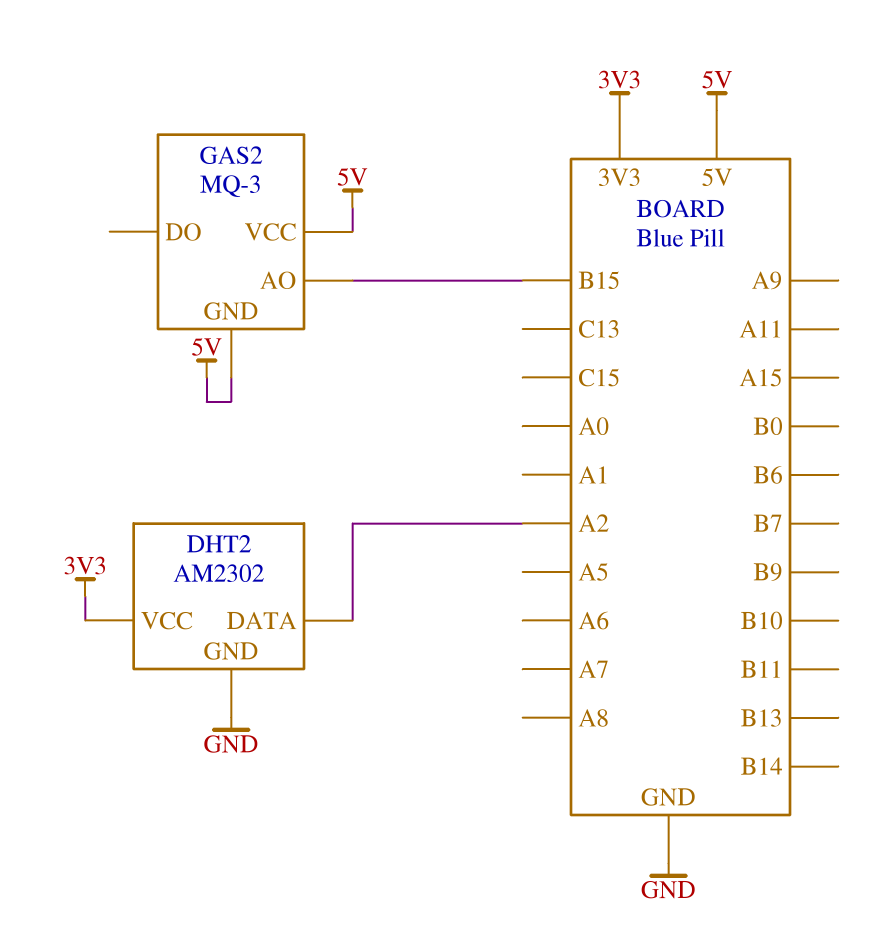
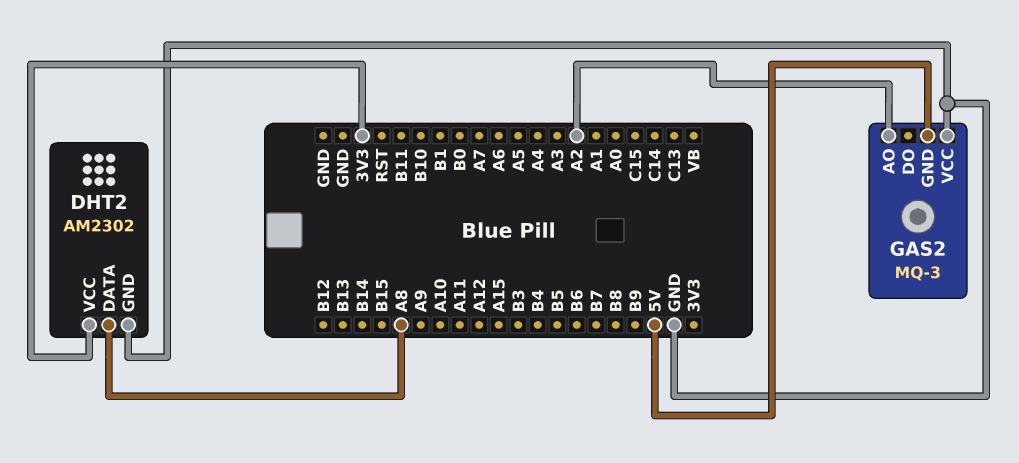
DHT2 pin DATA: A2 -> A8
GAS2 pin AO: B15 -> A2
GAS2 pin VCC: 5V -> GND

